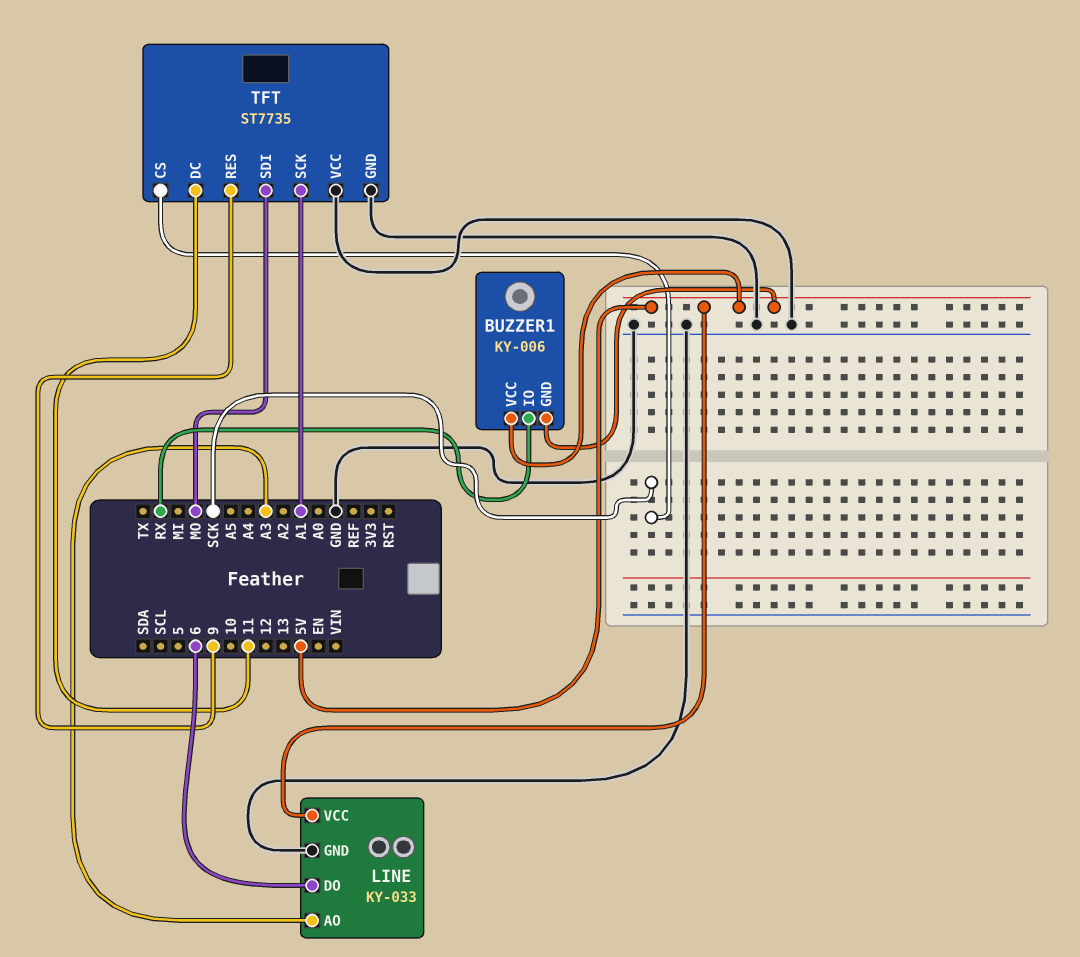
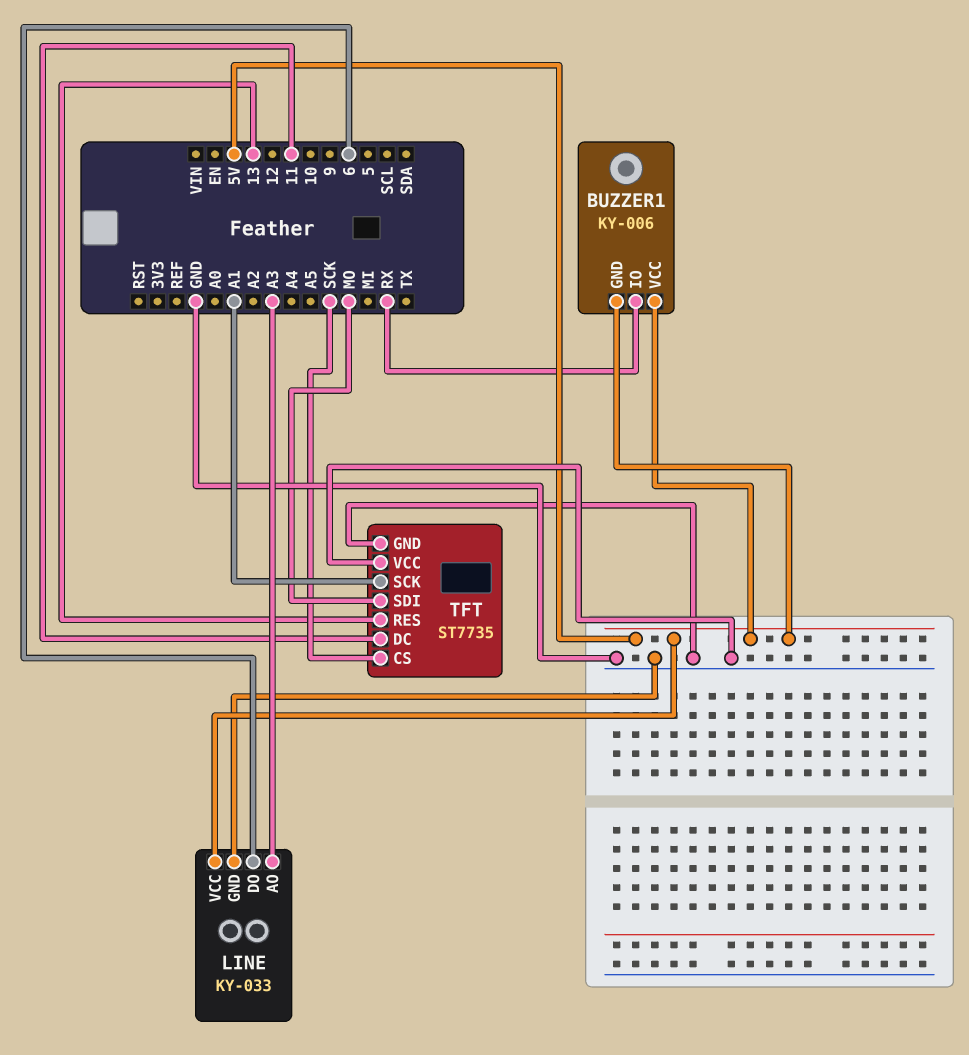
TFT pin RES: 9 -> 13

